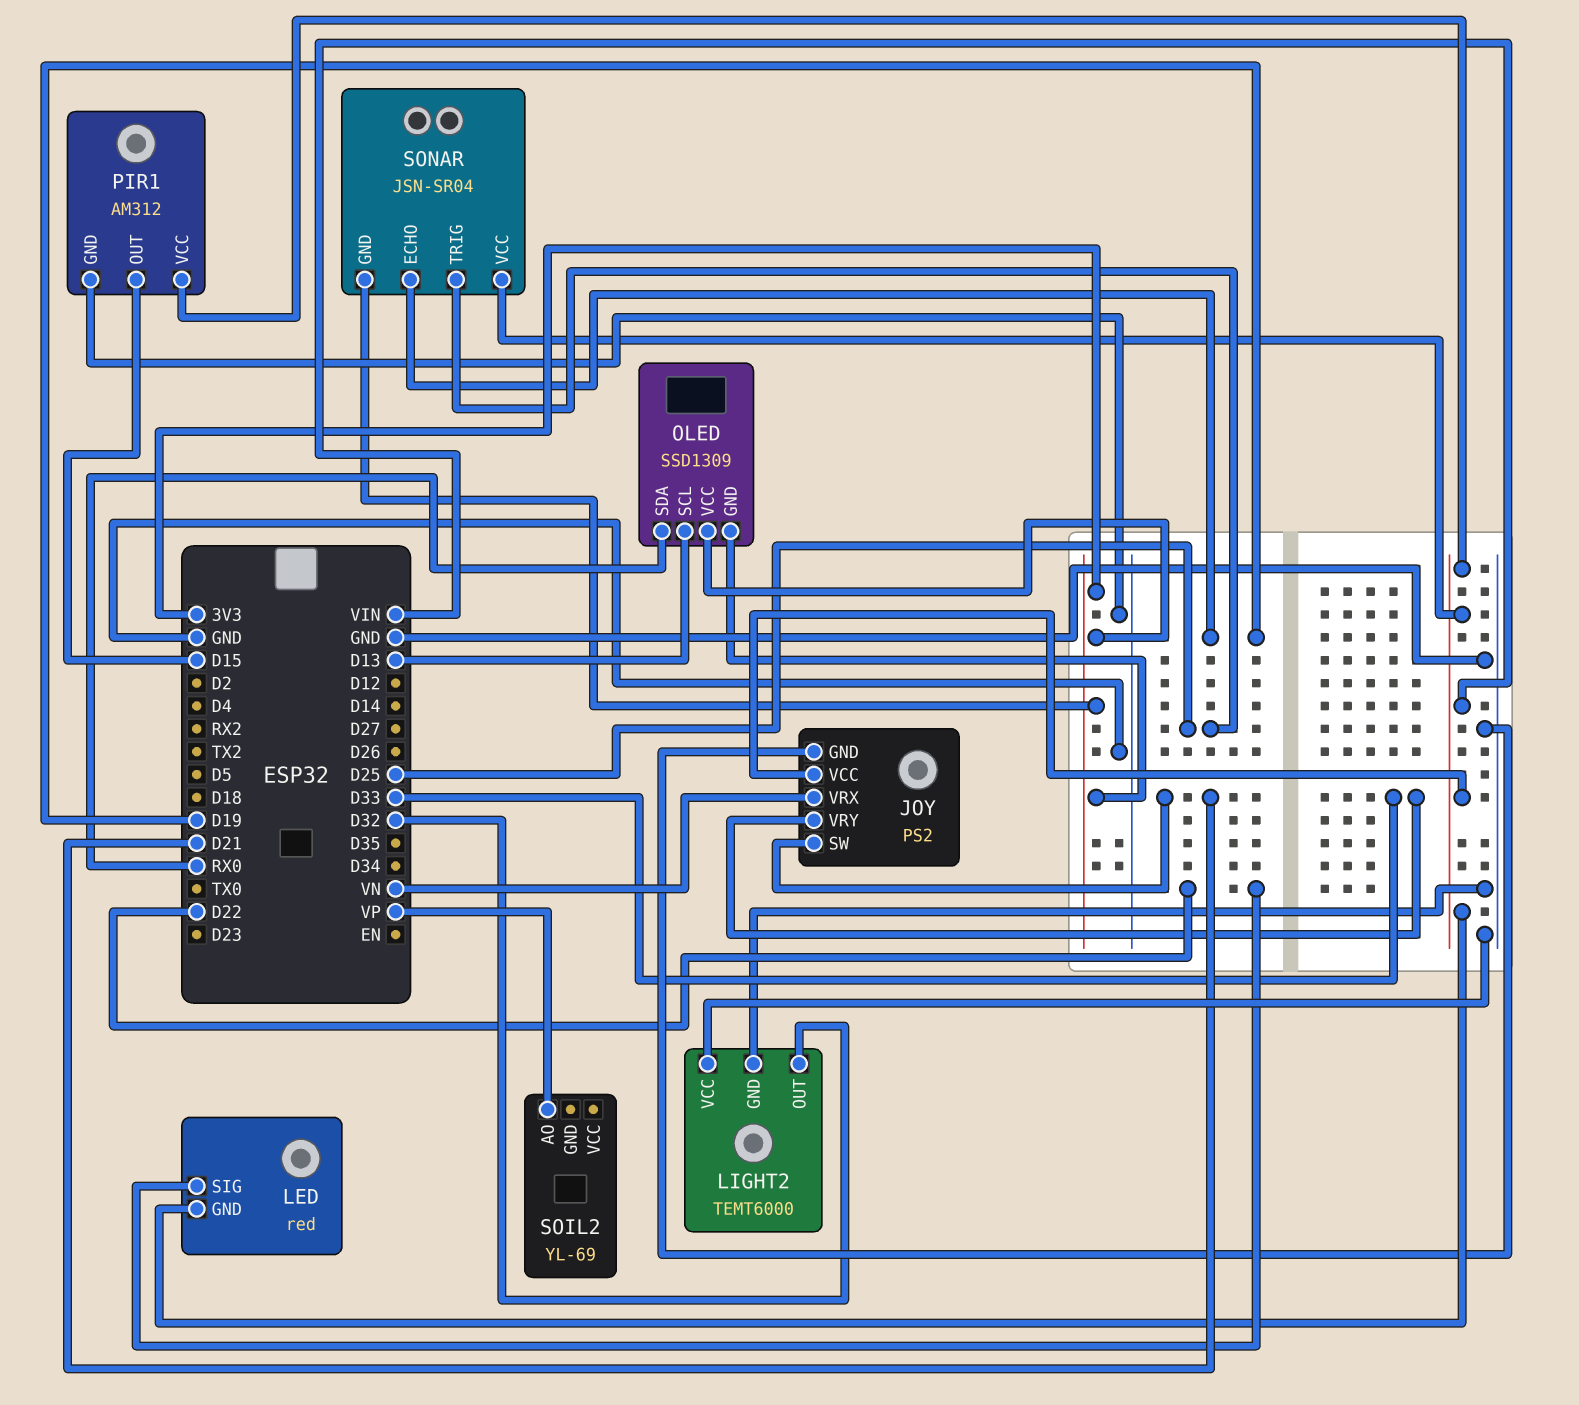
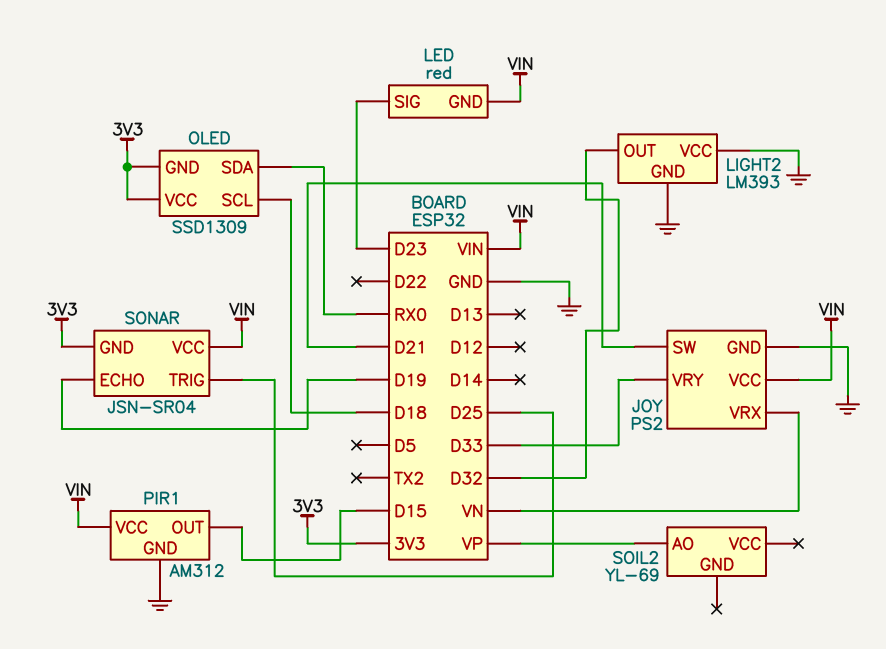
LED pin SIG: D22 -> D23
LIGHT2: TEMT6000 -> LM393
OLED pin SCL: D13 -> D18

